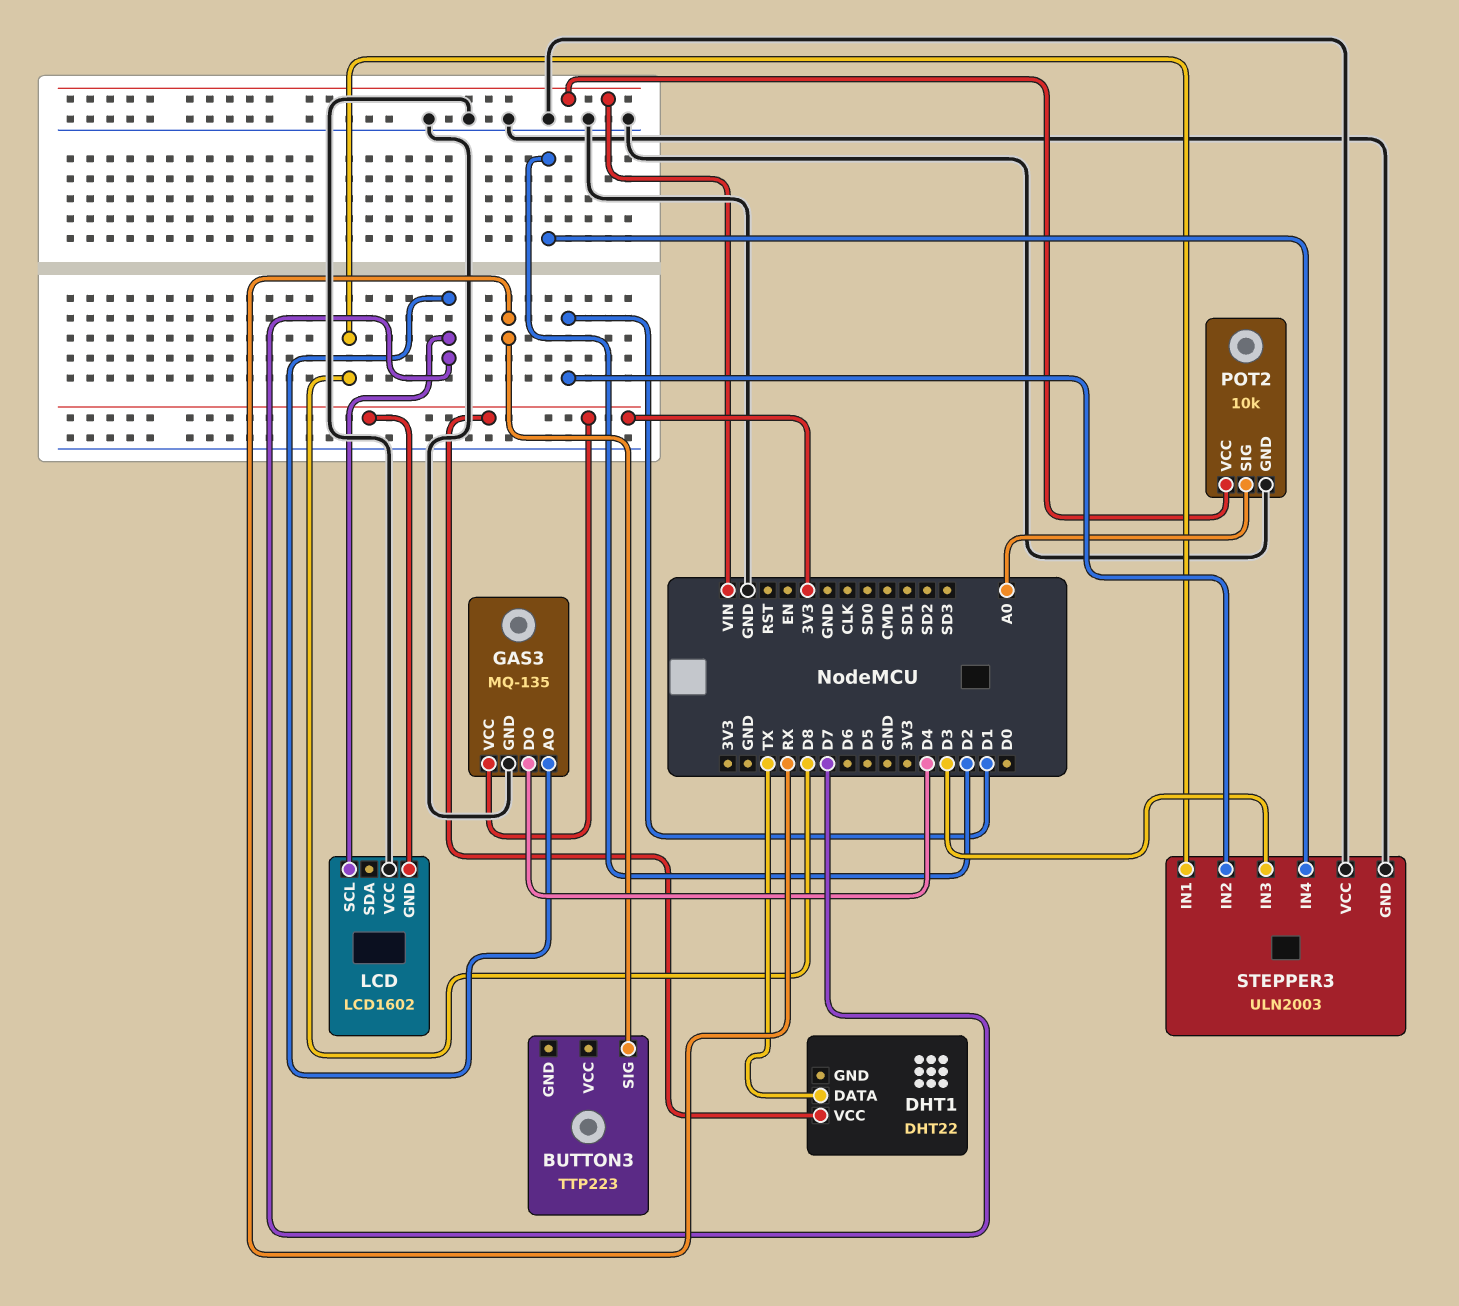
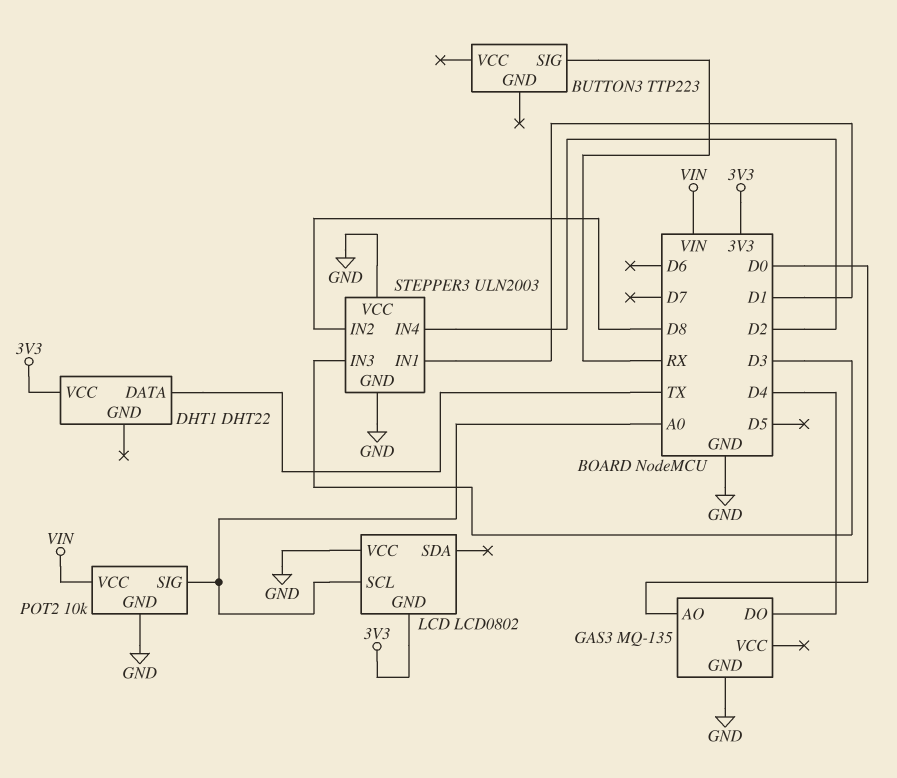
GAS3 pin AO: D7 -> D0
GAS3 pin VCC: 3V3 -> none
LCD: LCD1602 -> LCD0802
LCD pin SCL: D7 -> A0
STEPPER3 pin IN1: D8 -> D1
STEPPER3 pin IN2: D1 -> D8

